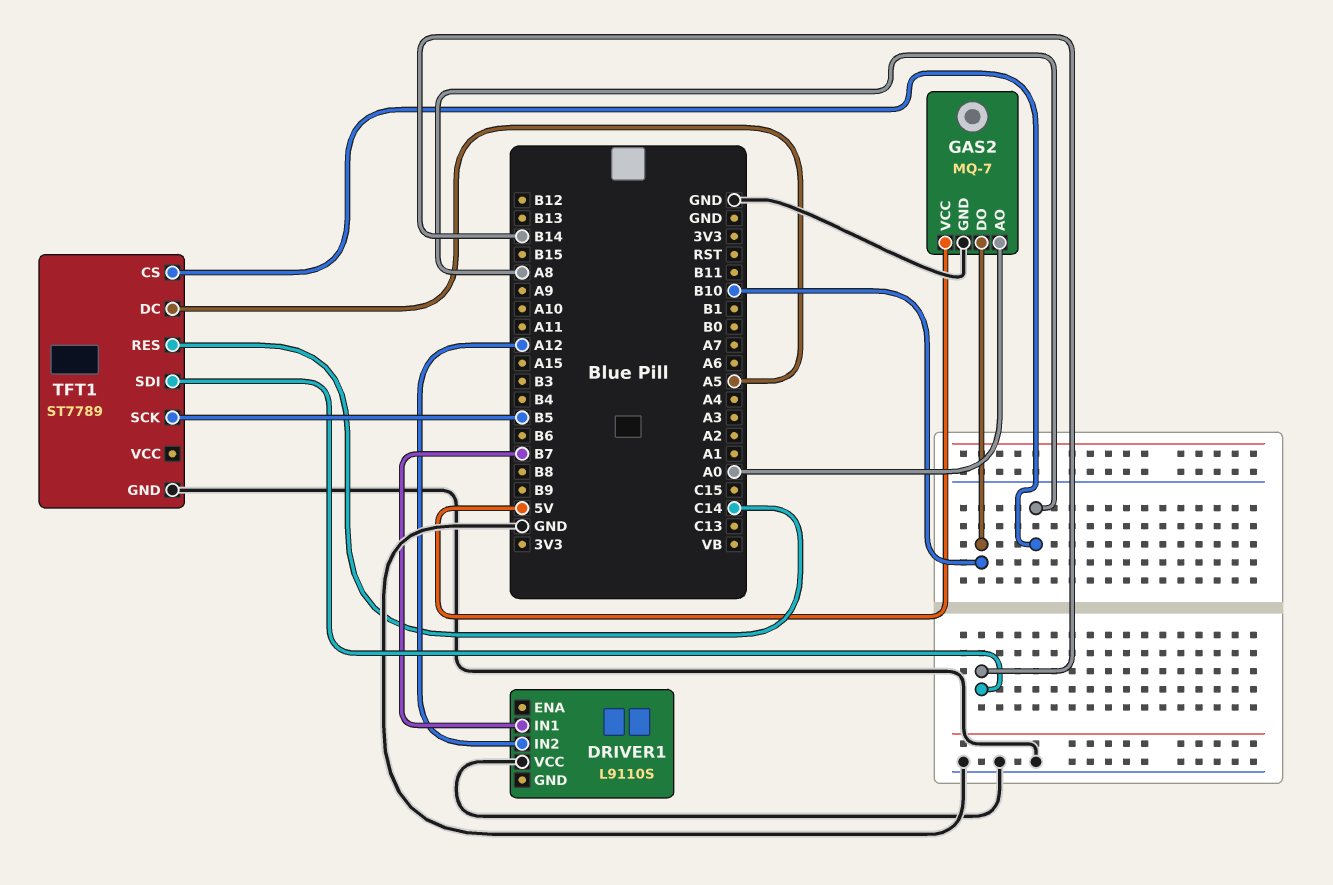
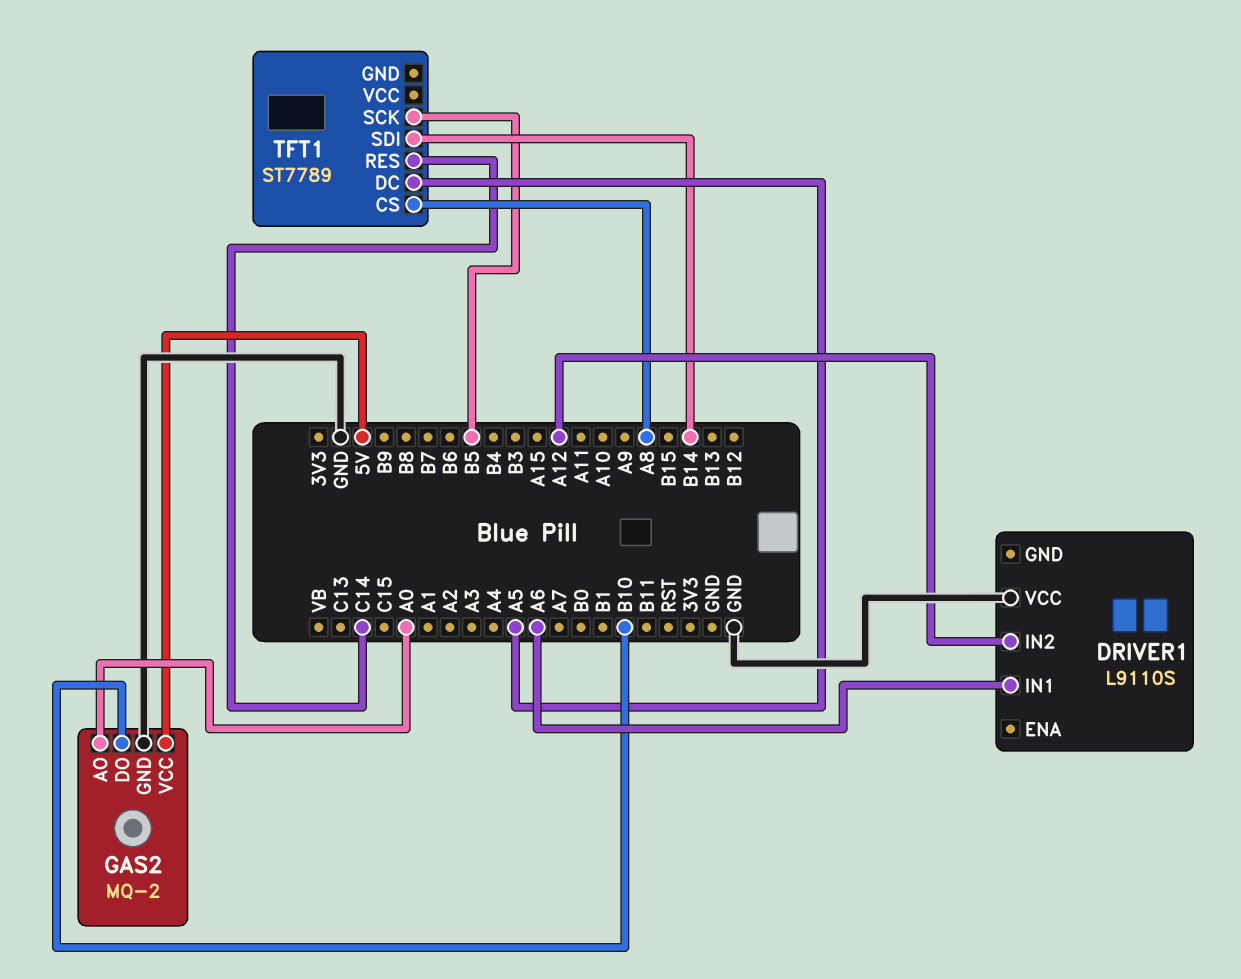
DRIVER1 pin IN1: B7 -> A6
GAS2: MQ-7 -> MQ-2
TFT1 pin GND: GND -> none

